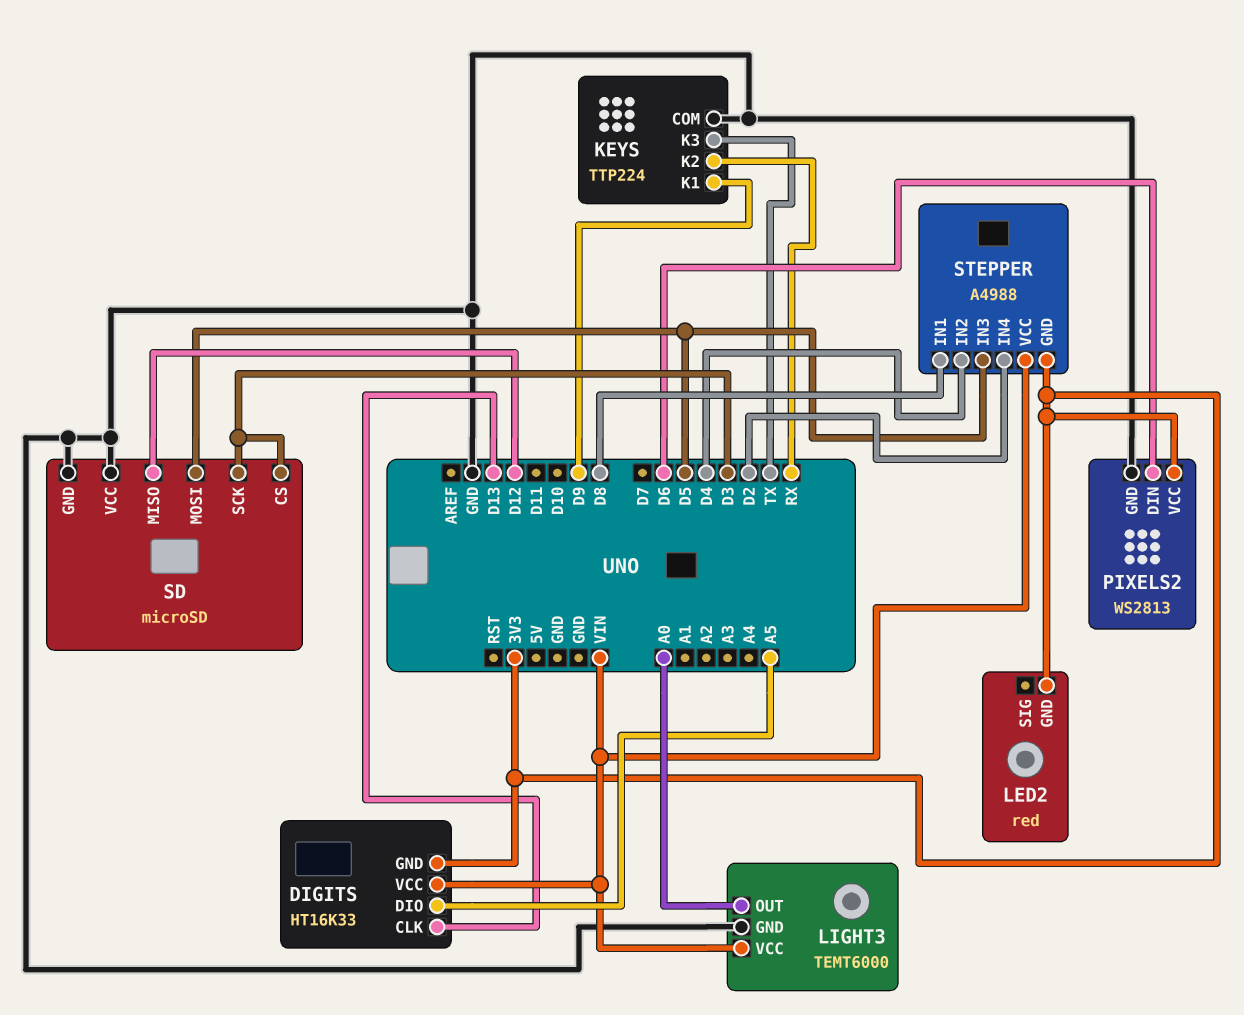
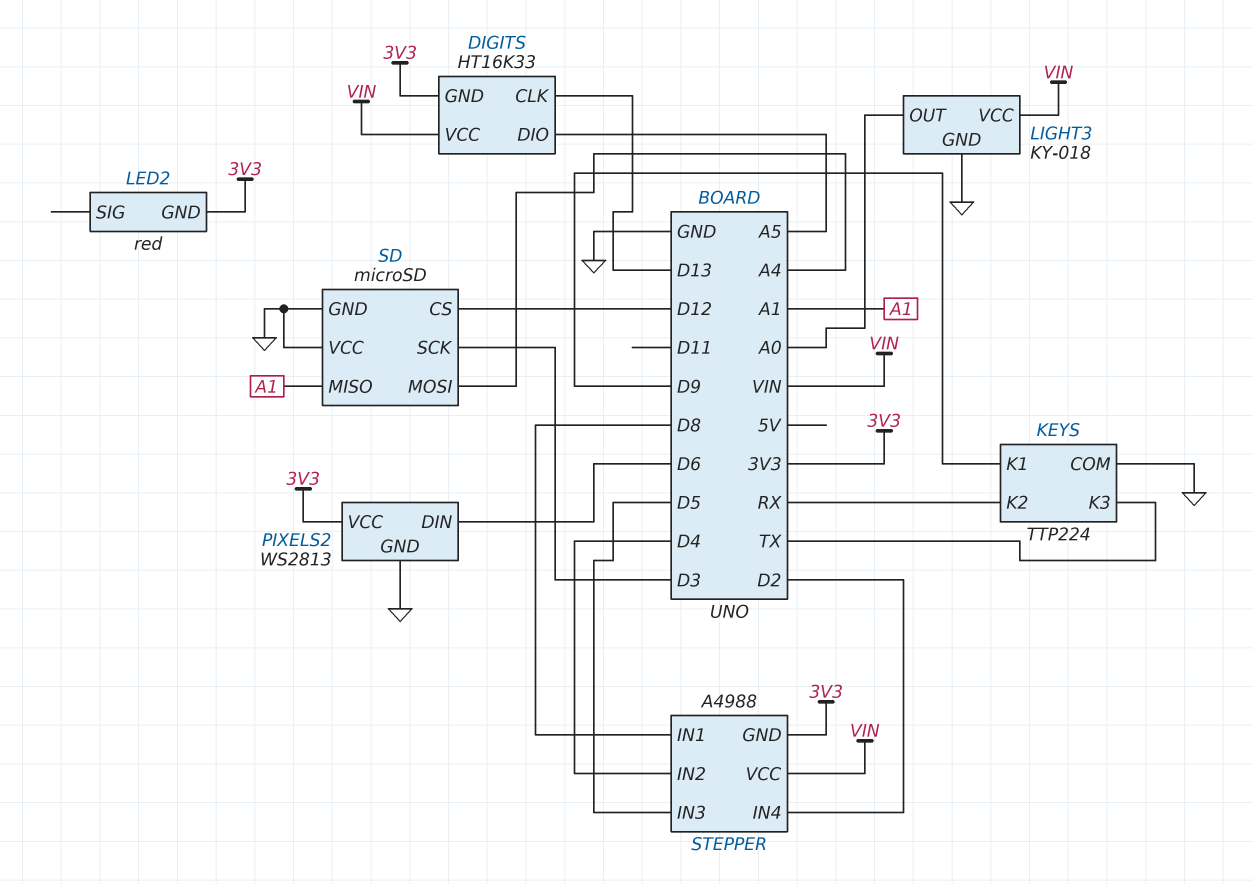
LIGHT3: TEMT6000 -> KY-018
SD pin CS: D3 -> D12
SD pin MISO: D12 -> A1
SD pin MOSI: D5 -> A4

